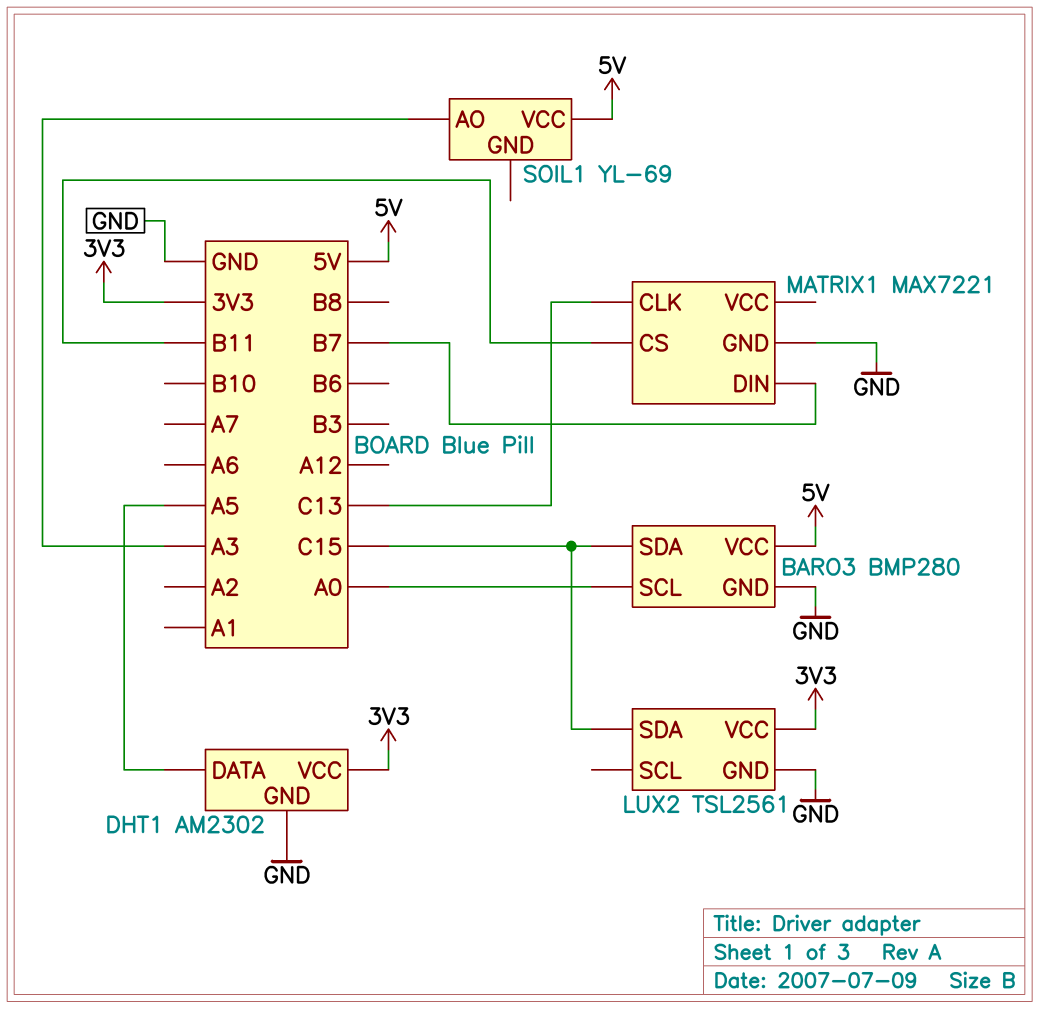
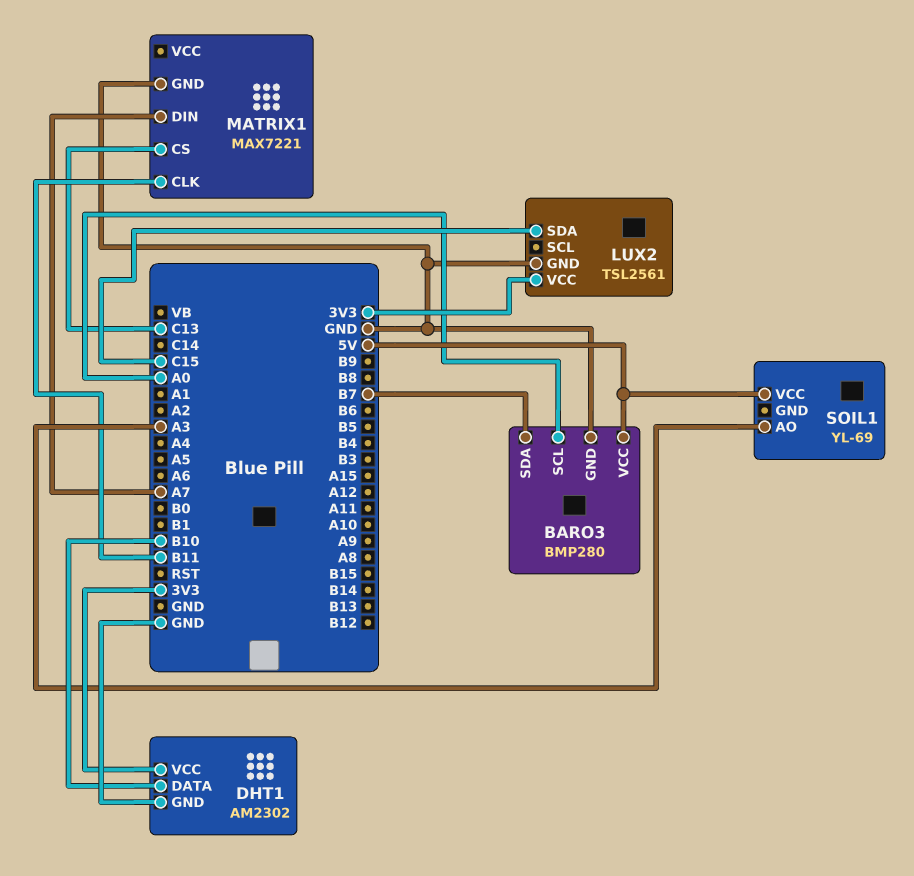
BARO3 pin SDA: C15 -> B7
DHT1 pin DATA: A5 -> B10
MATRIX1 pin CLK: C13 -> B11
MATRIX1 pin CS: B11 -> C13
MATRIX1 pin DIN: B7 -> A7

